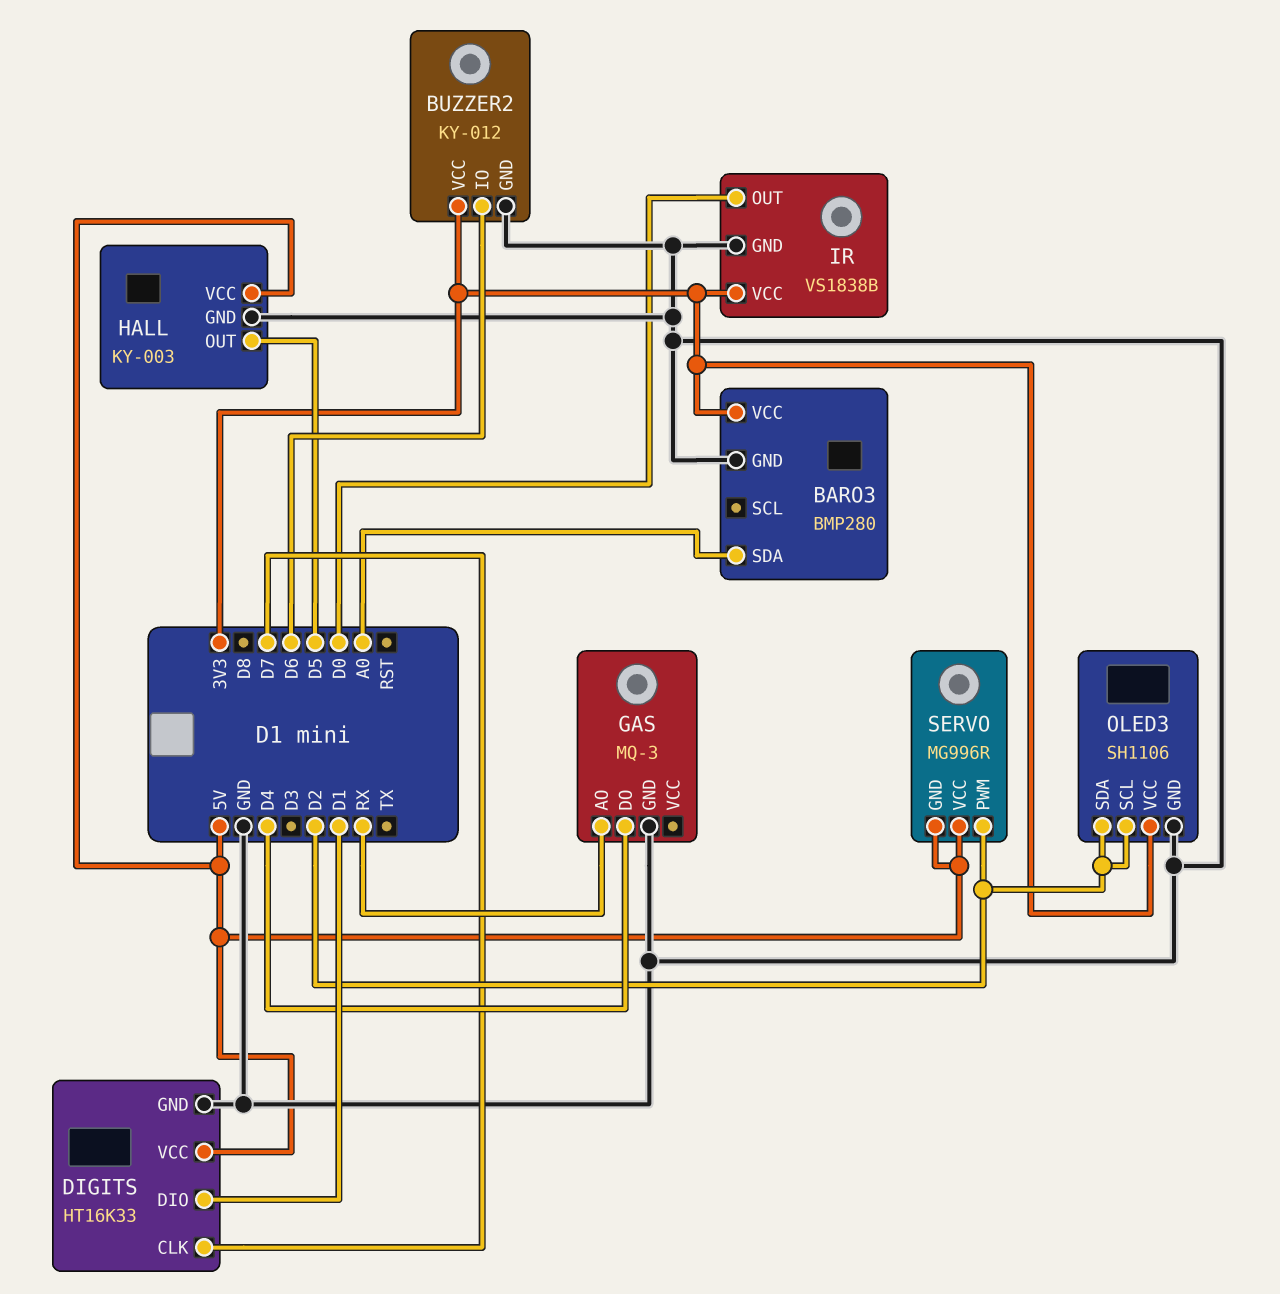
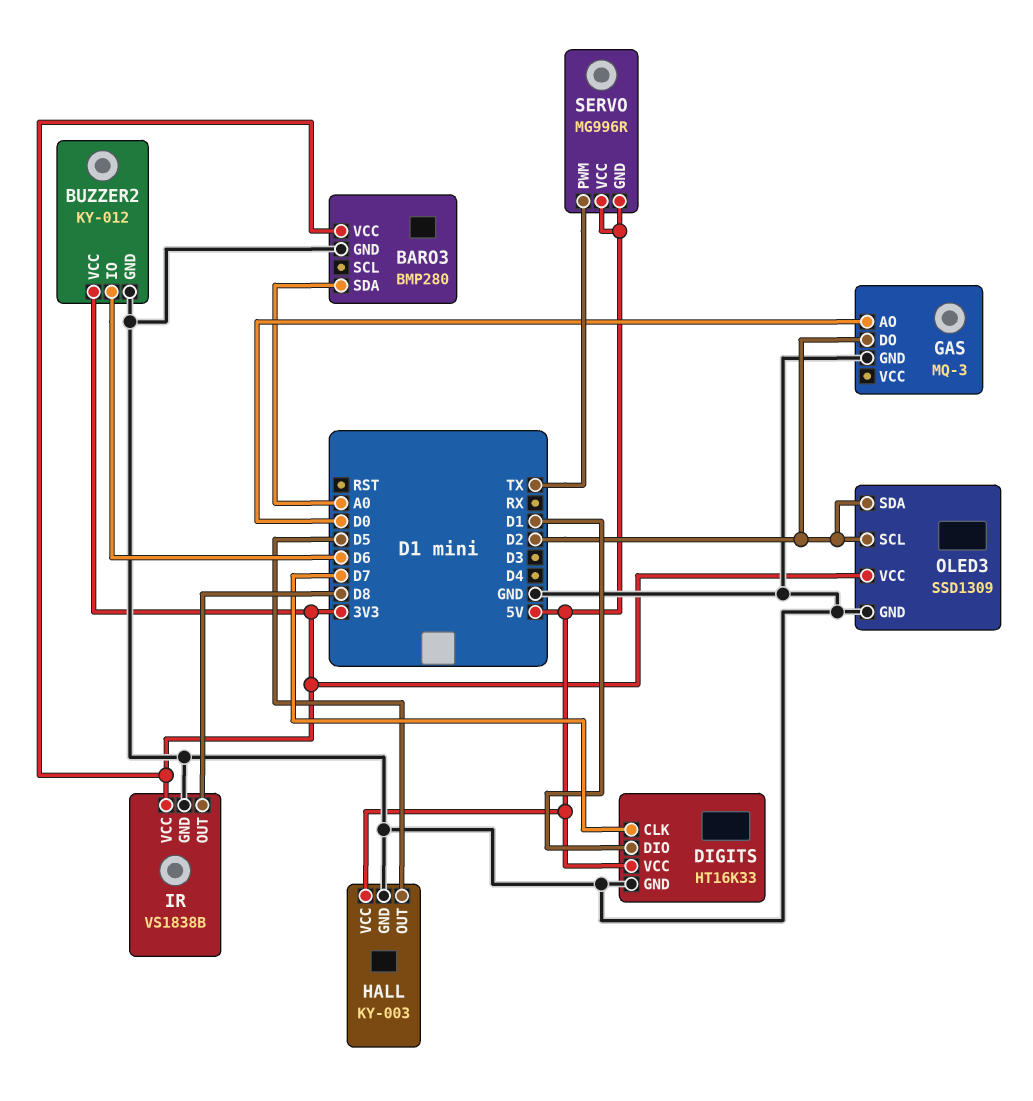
GAS pin AO: RX -> D0
GAS pin DO: D4 -> D2
IR pin OUT: D0 -> D8
OLED3: SH1106 -> SSD1309
SERVO pin PWM: D2 -> TX

